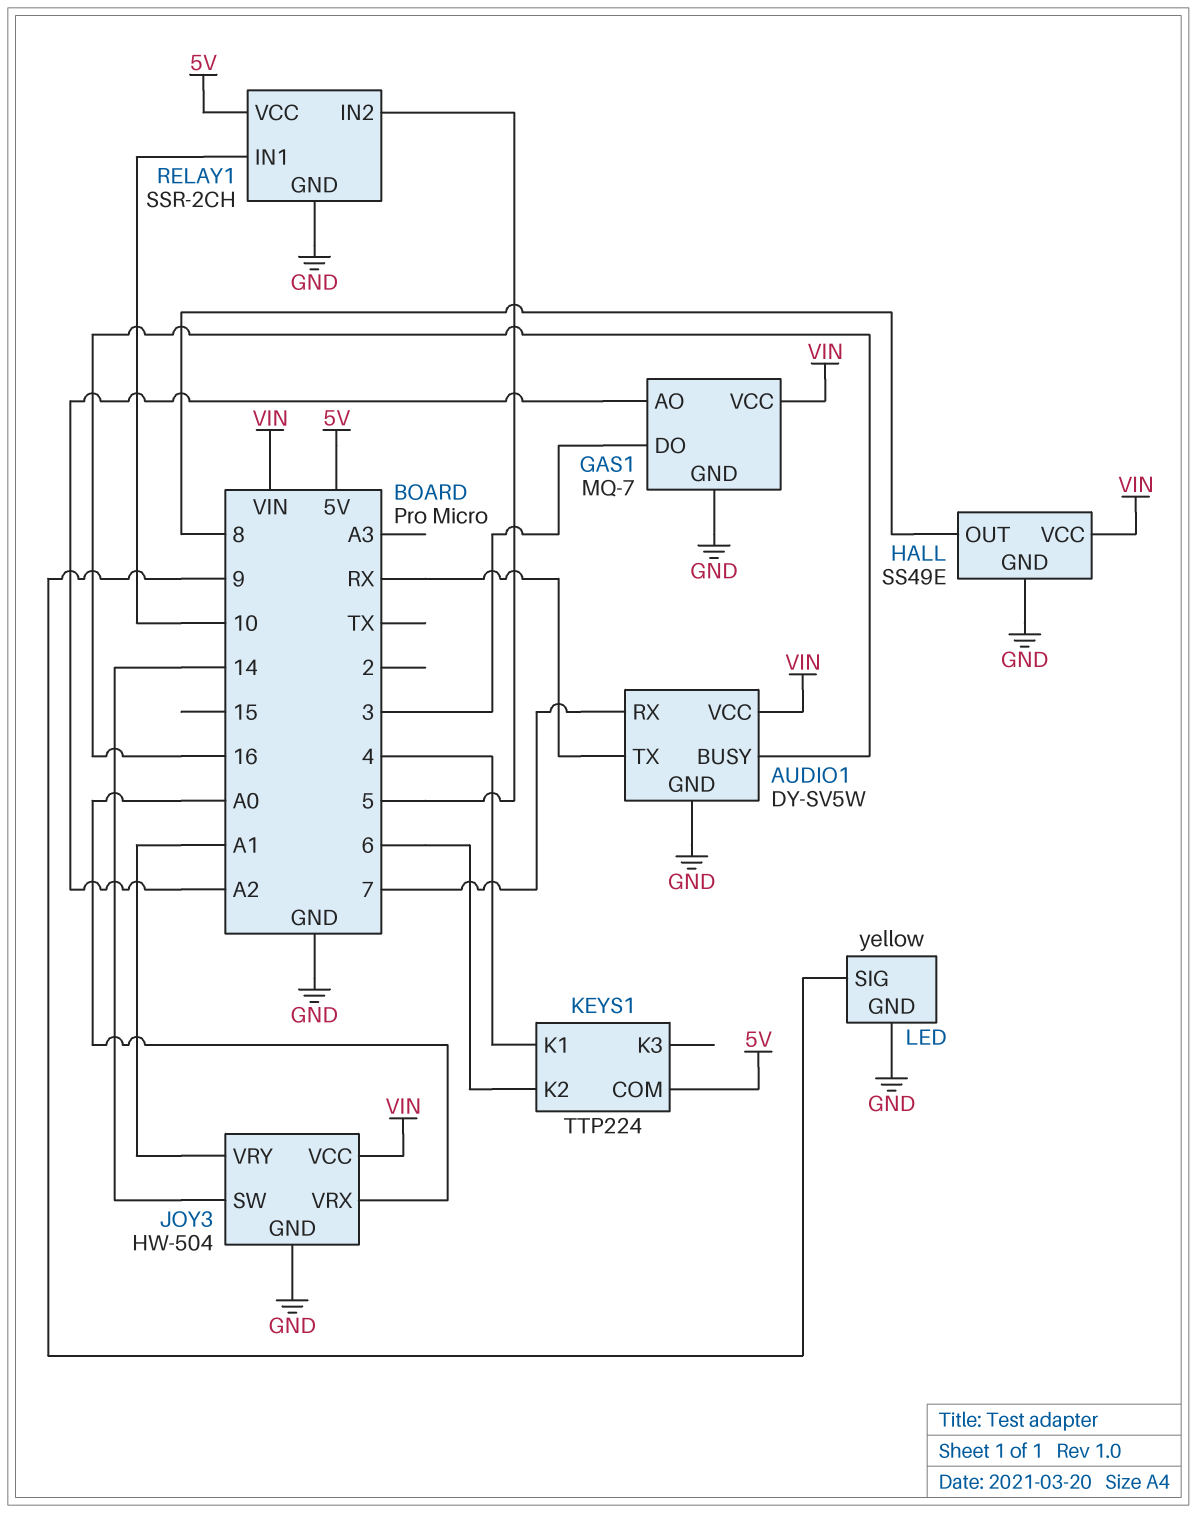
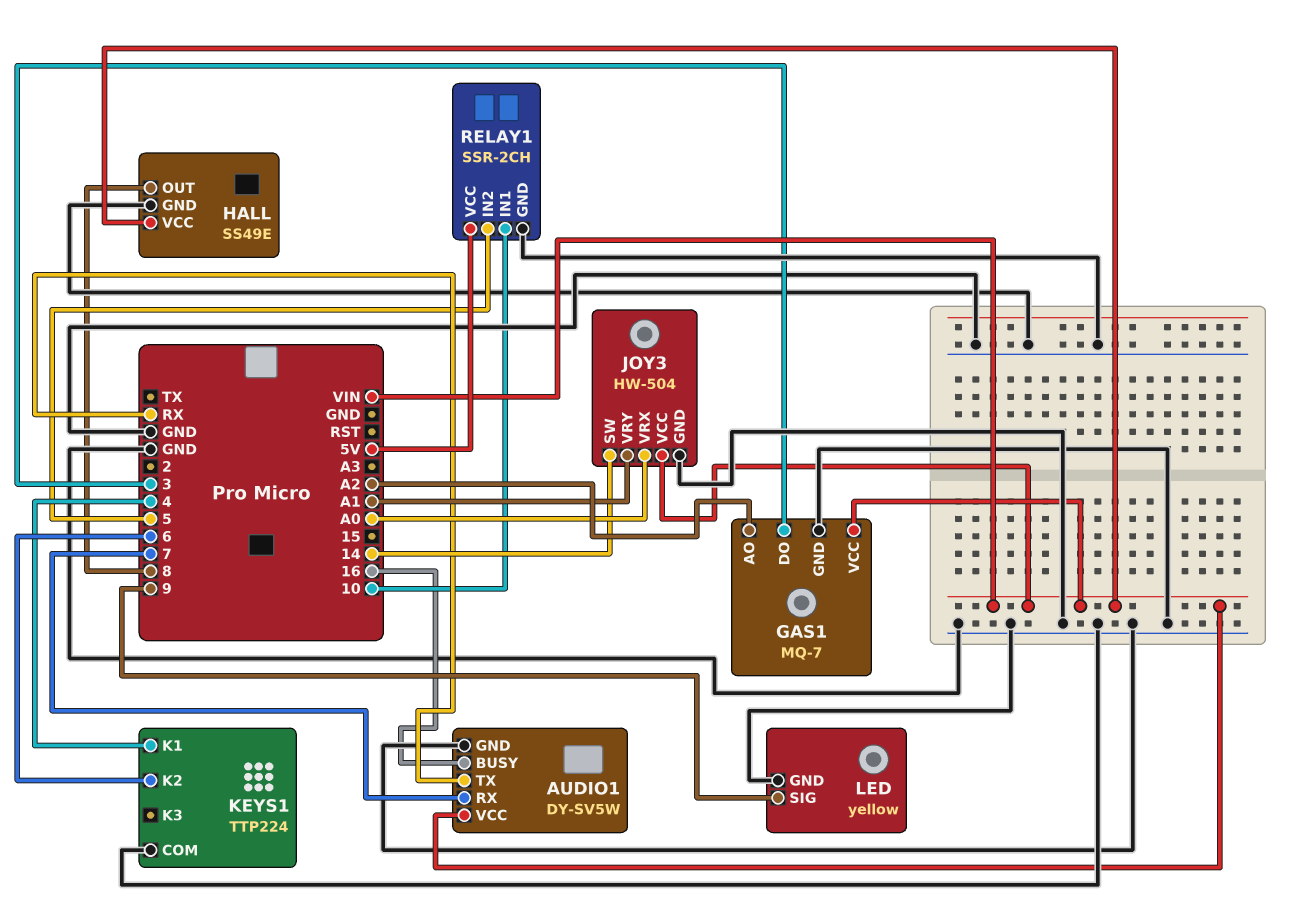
KEYS1 pin COM: 5V -> GND

